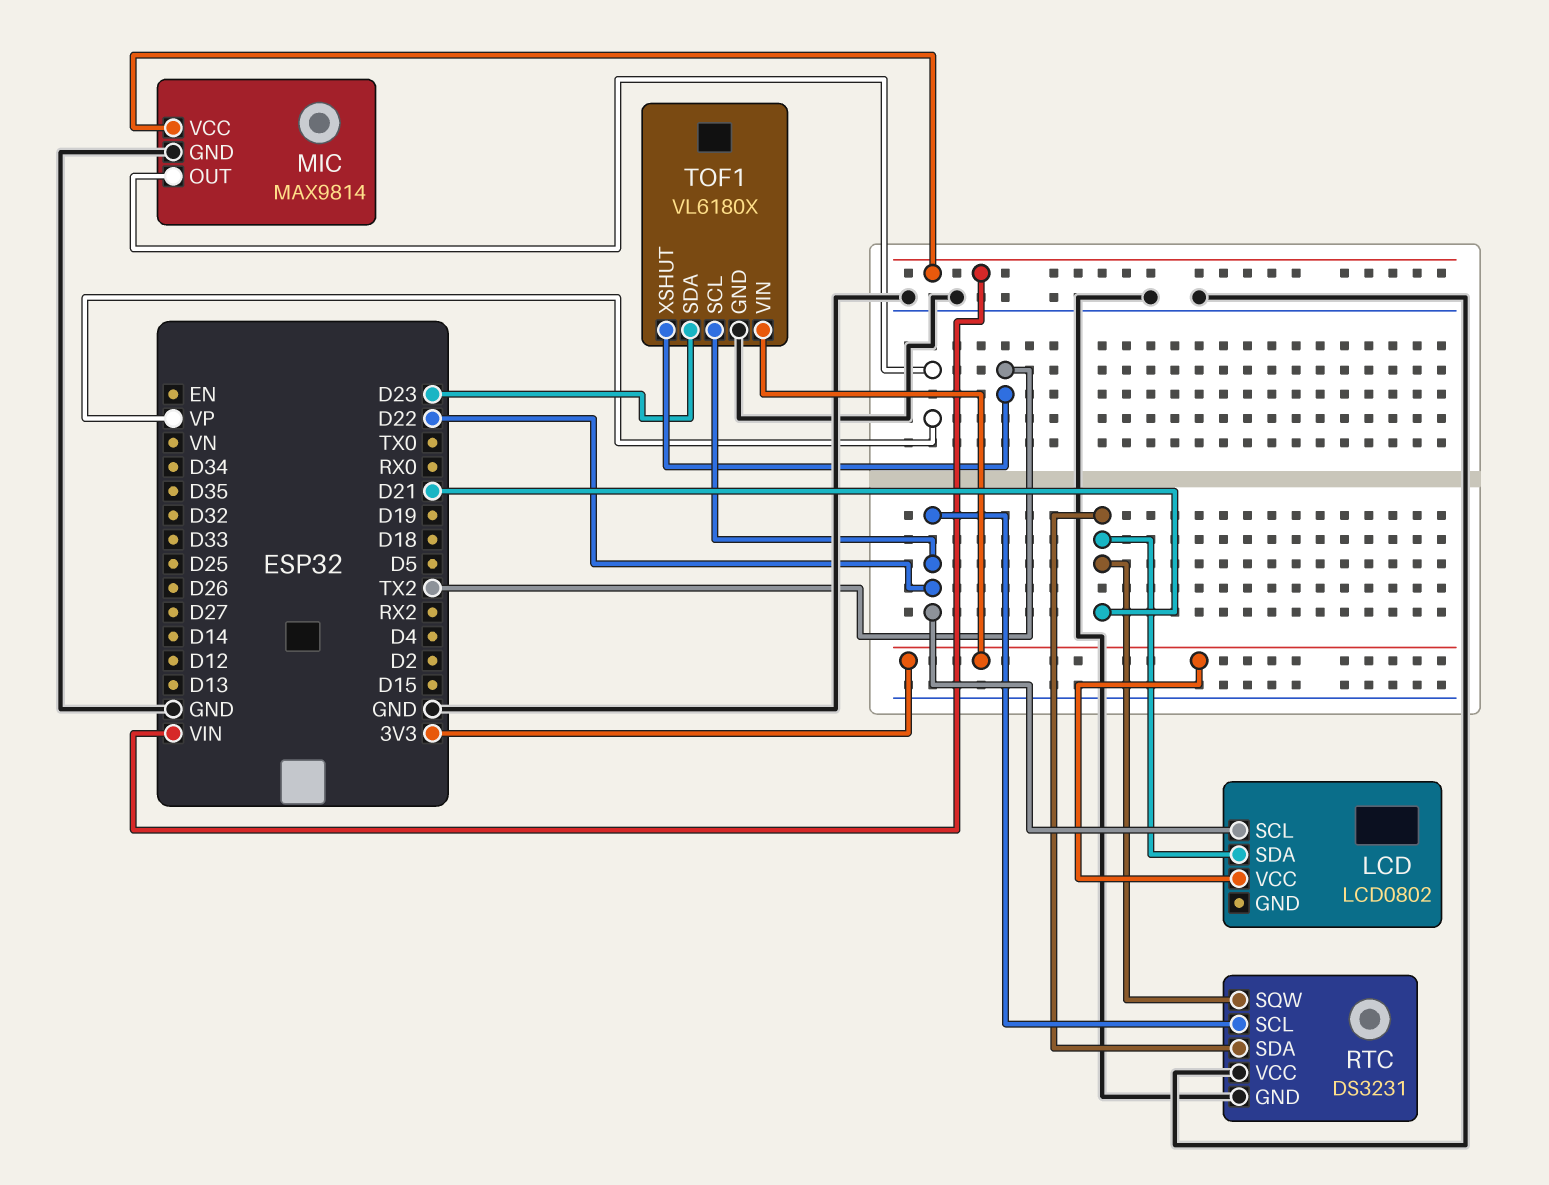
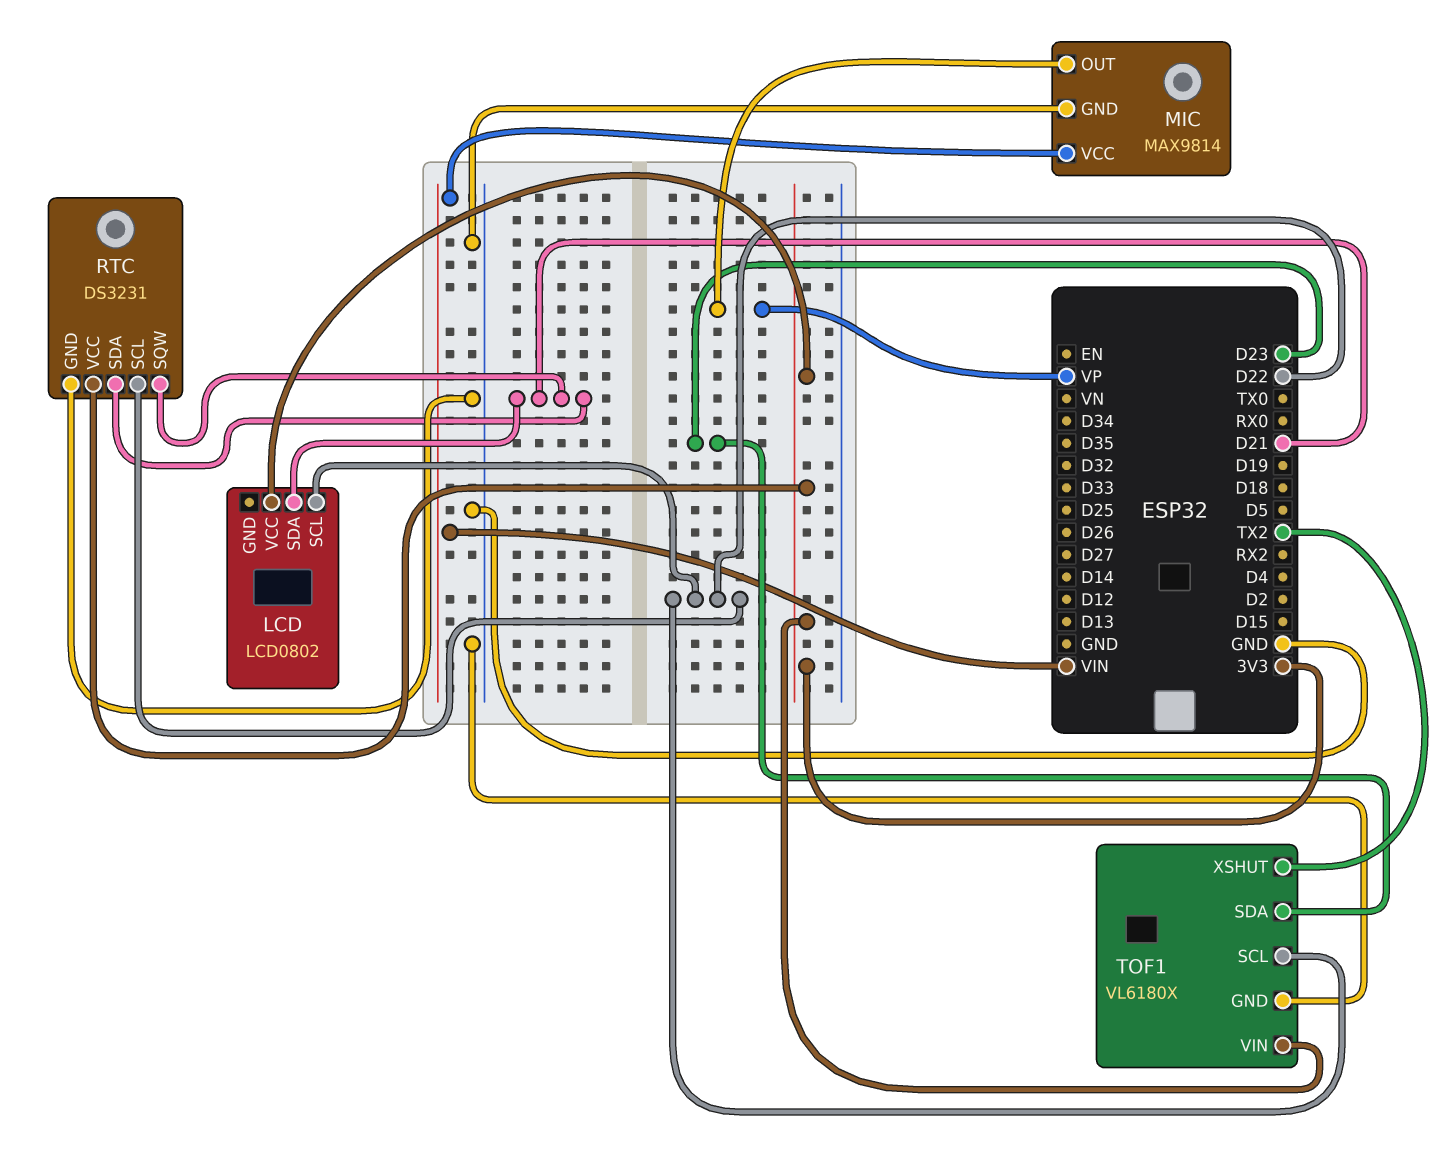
RTC pin VCC: GND -> 3V3

